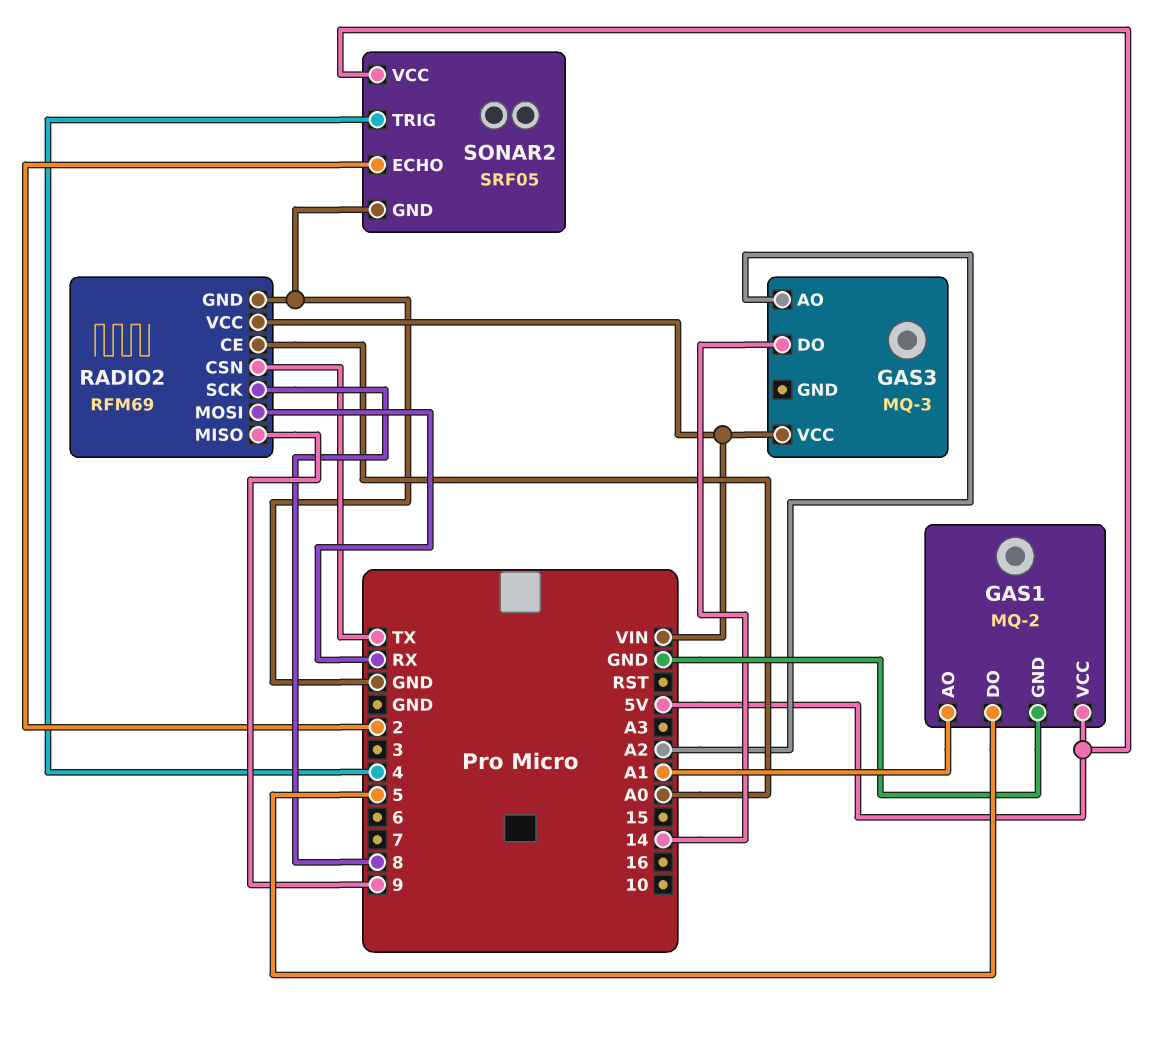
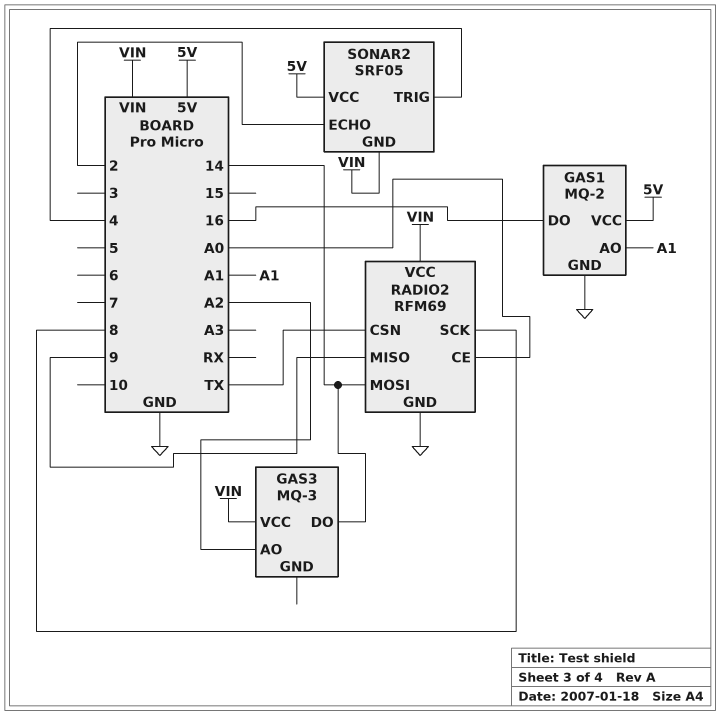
GAS1 pin DO: 5 -> 16
RADIO2 pin MOSI: RX -> 14
SONAR2 pin GND: GND -> VIN

